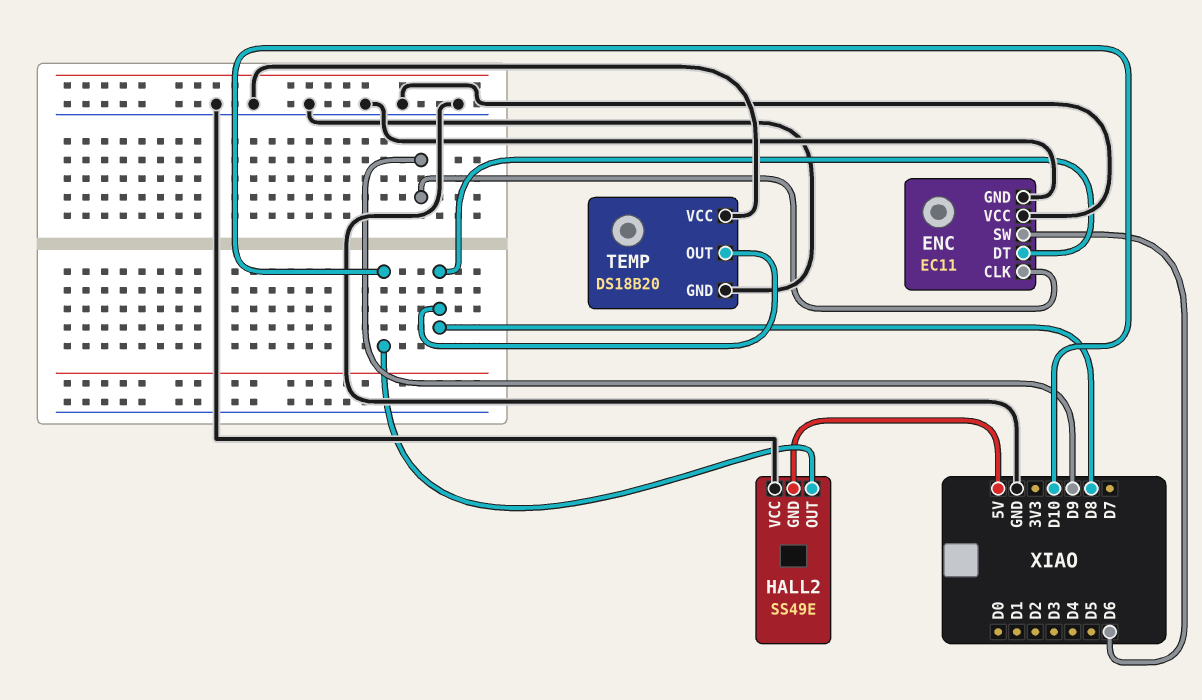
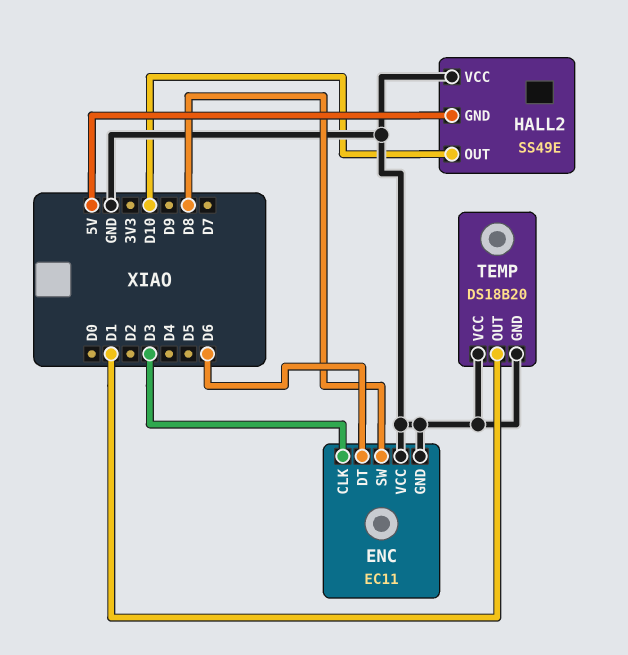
ENC pin CLK: D9 -> D3
ENC pin DT: D8 -> D6
ENC pin SW: D6 -> D8
TEMP pin OUT: D8 -> D1

